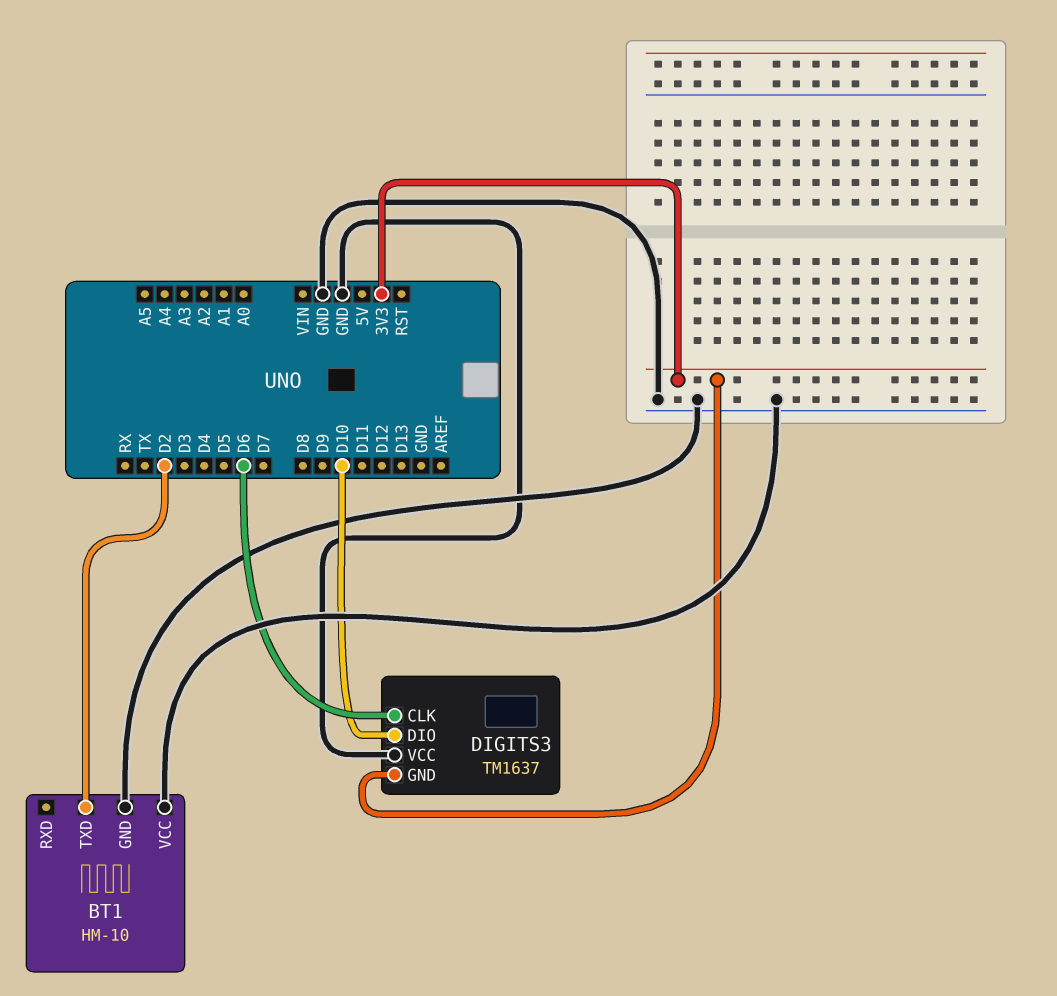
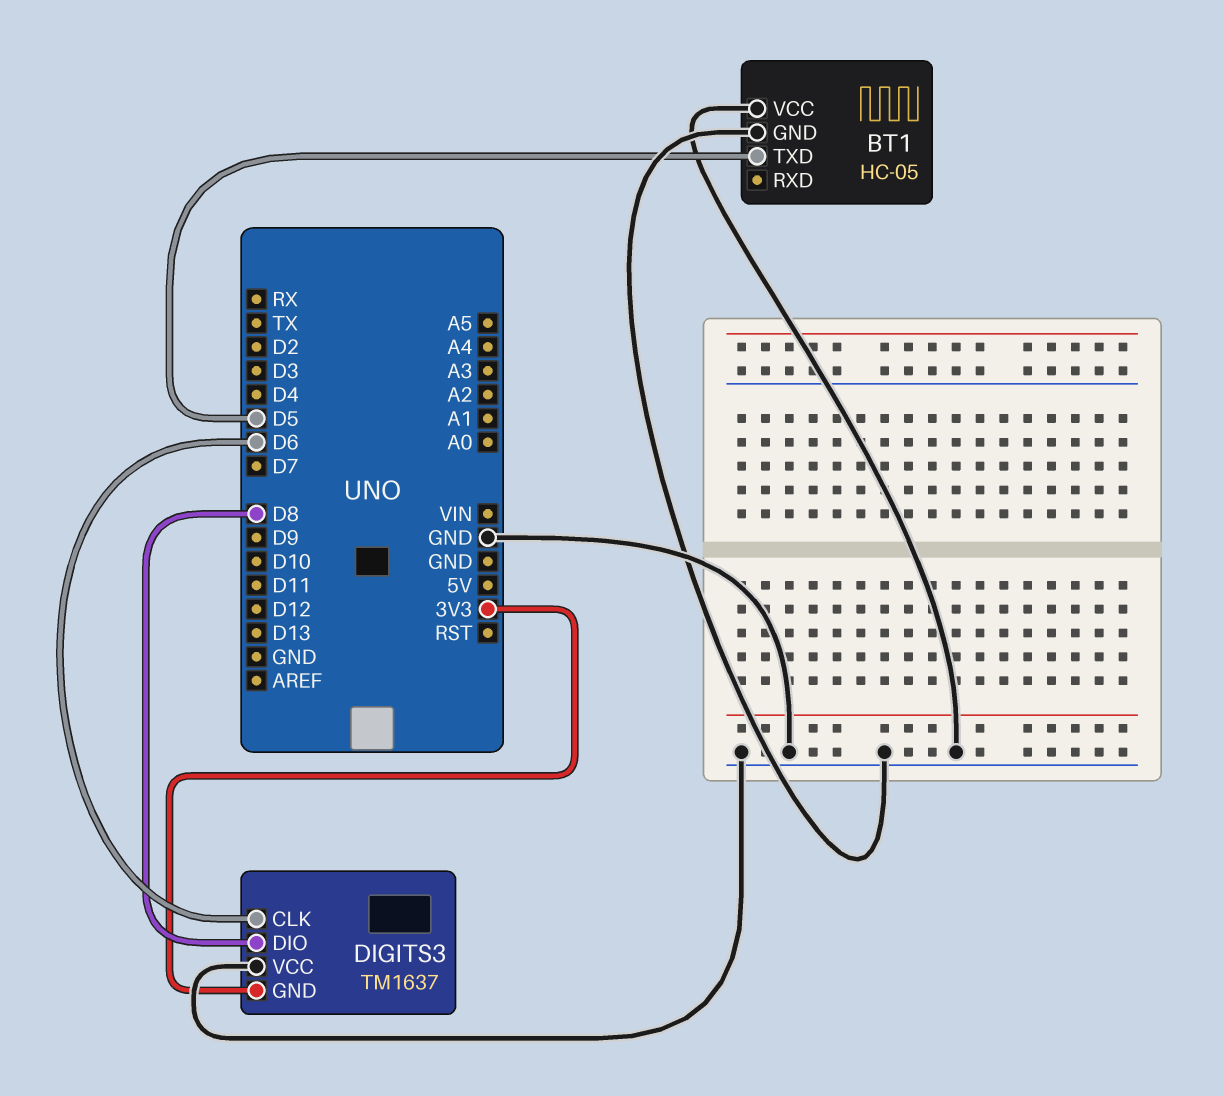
BT1: HM-10 -> HC-05
BT1 pin TXD: D2 -> D5
DIGITS3 pin DIO: D10 -> D8

